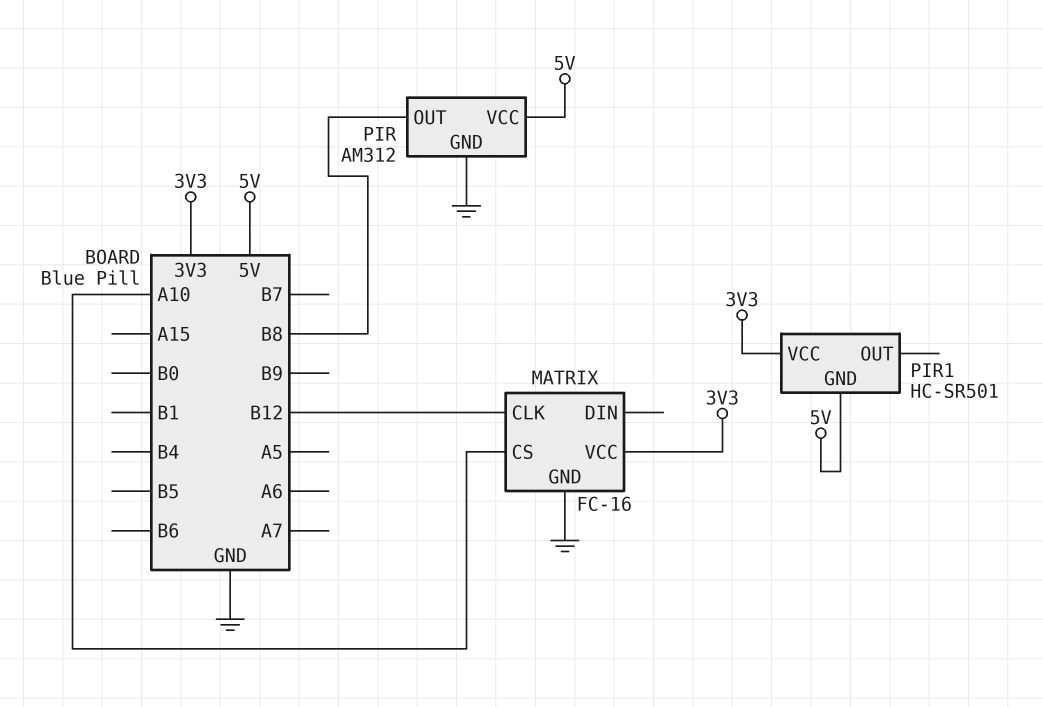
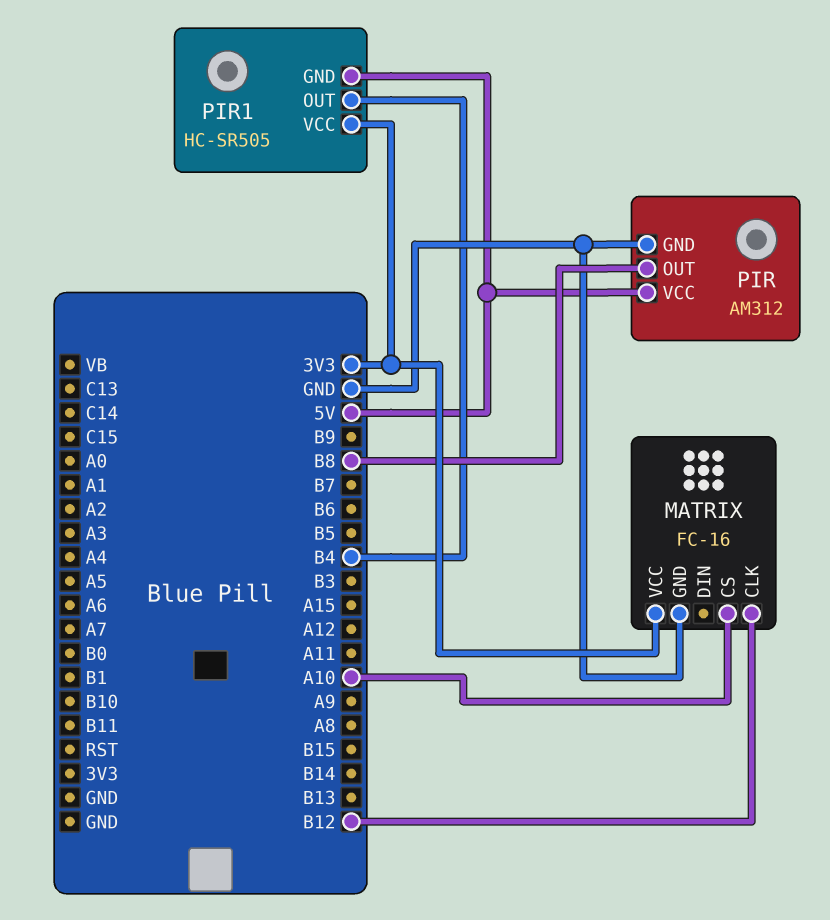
PIR1: HC-SR501 -> HC-SR505
PIR1 pin OUT: none -> B4

